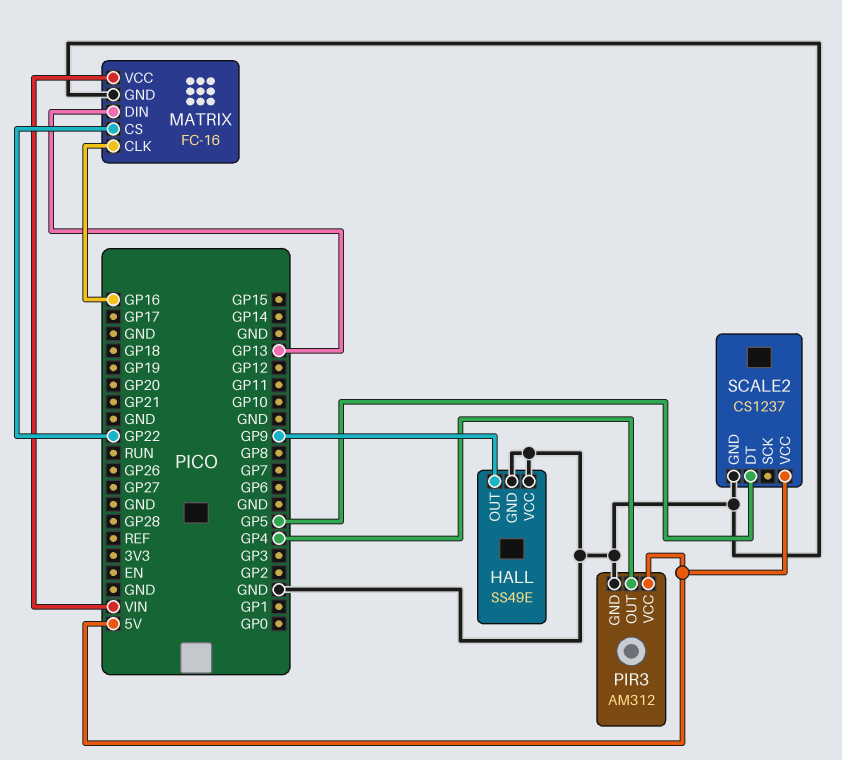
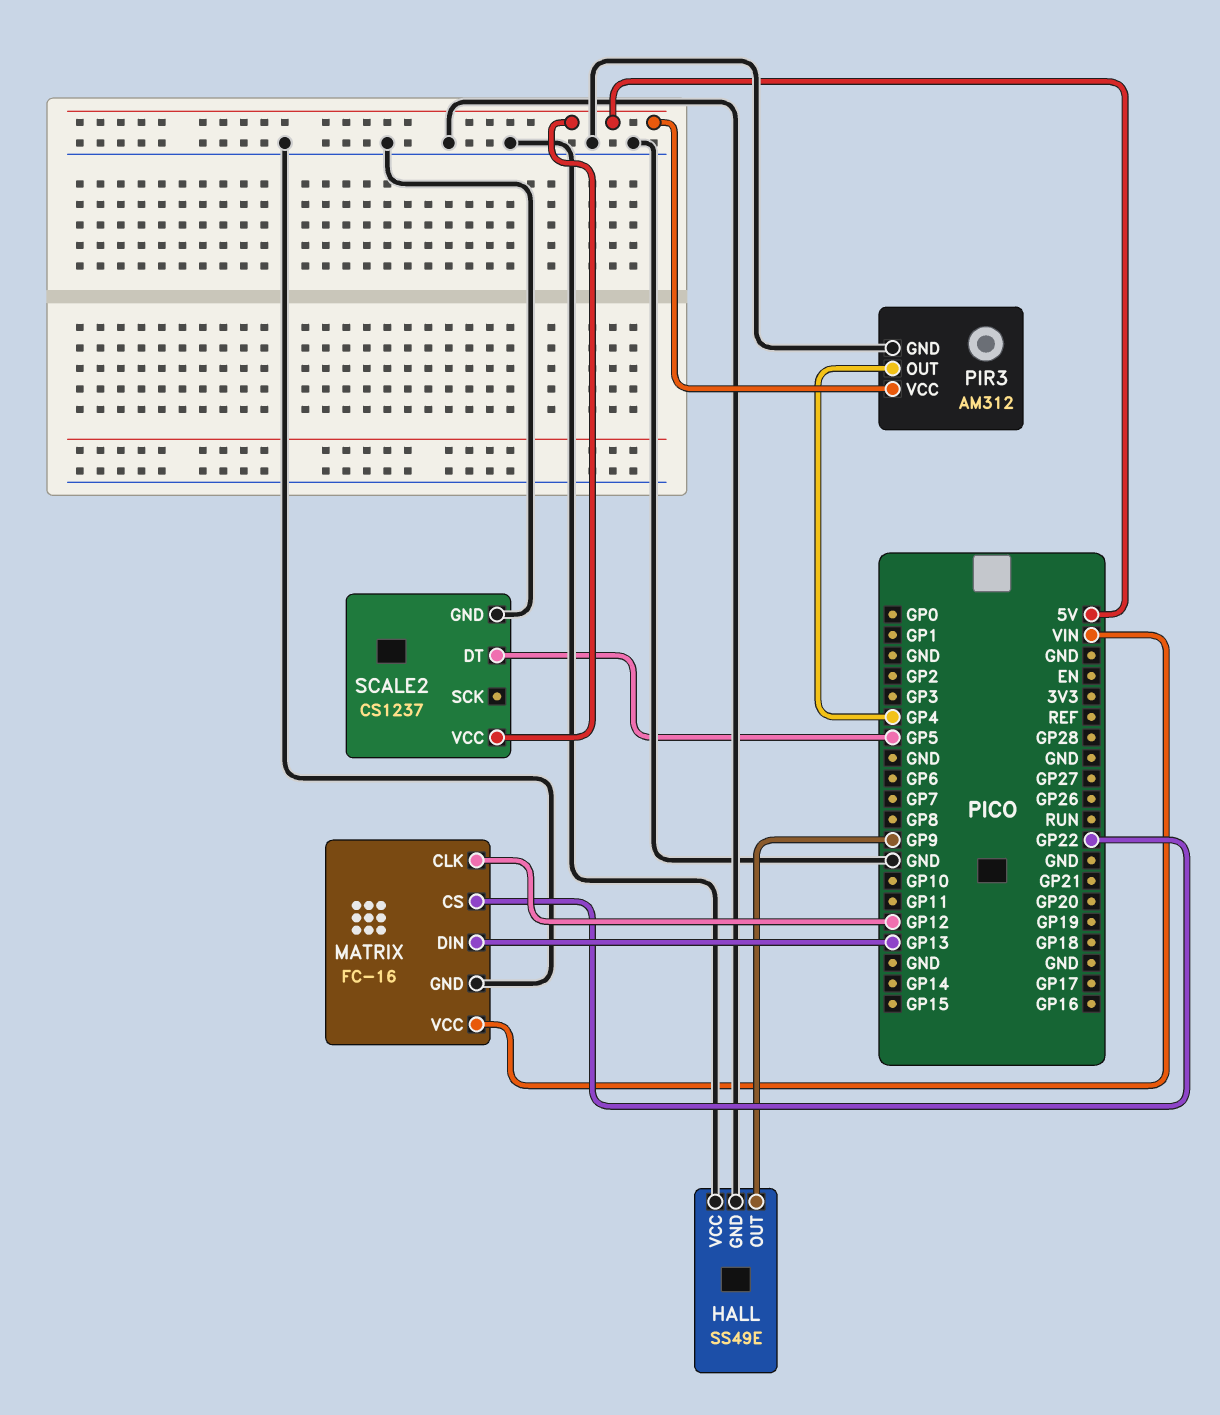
MATRIX pin CLK: GP16 -> GP12

